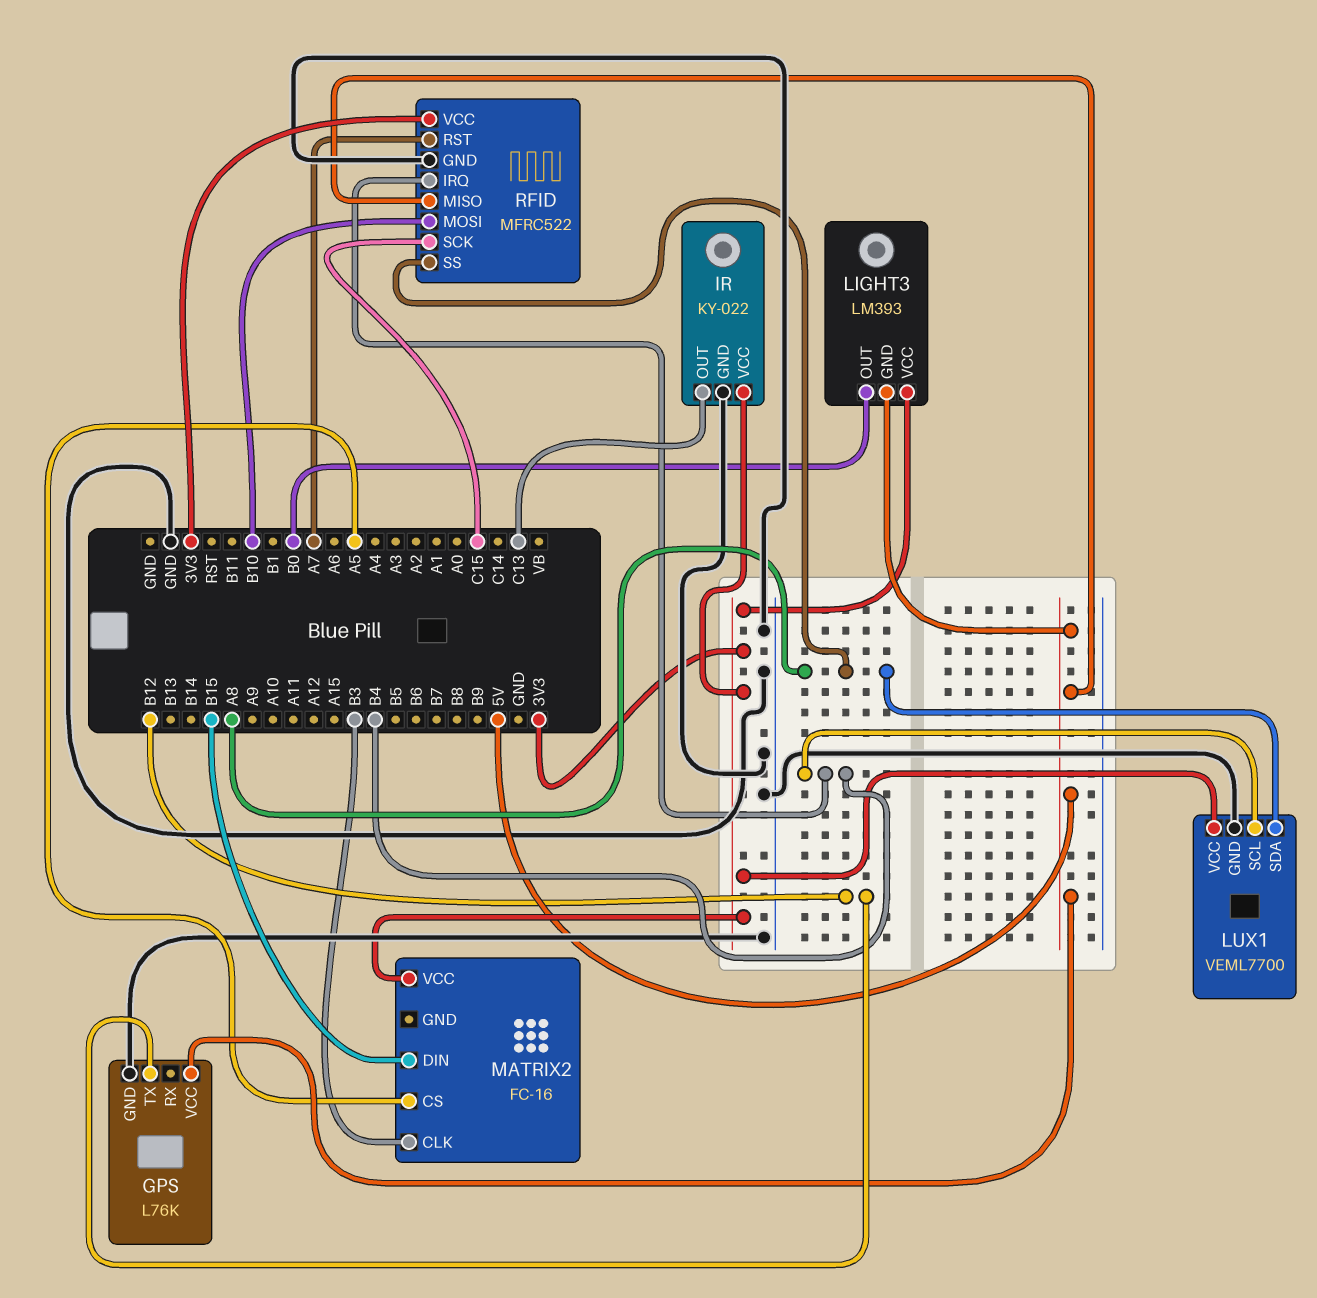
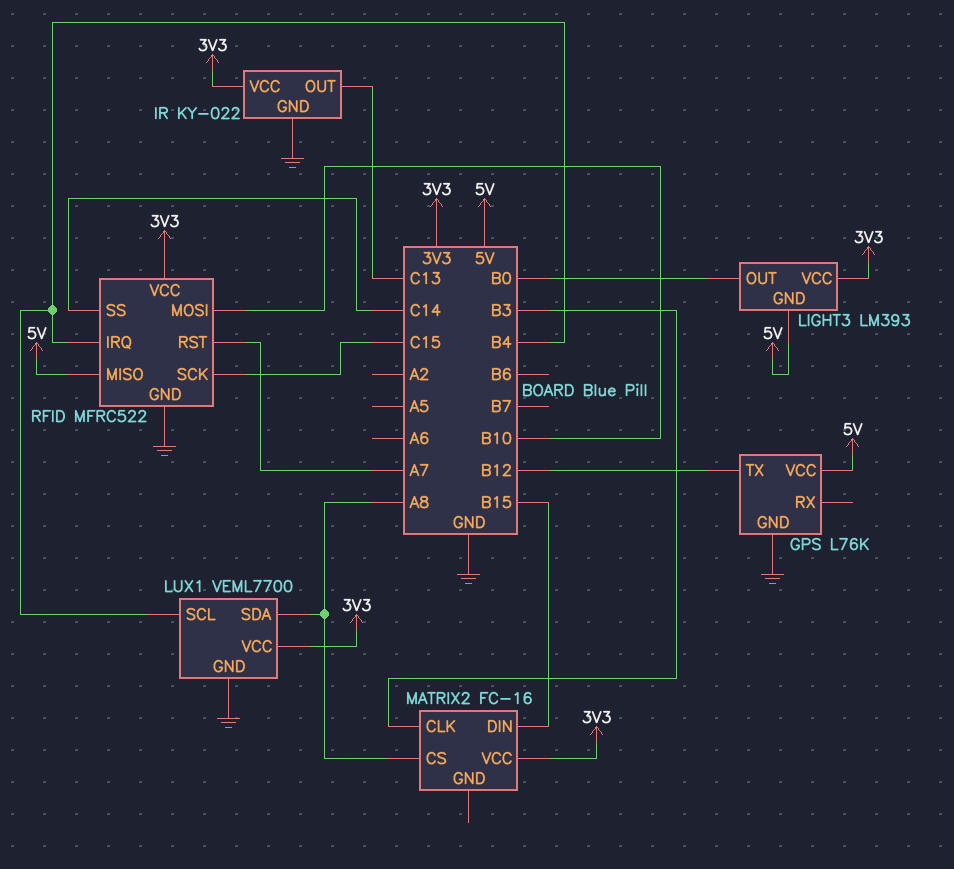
MATRIX2 pin CS: A5 -> A8
RFID pin SS: A8 -> C14

